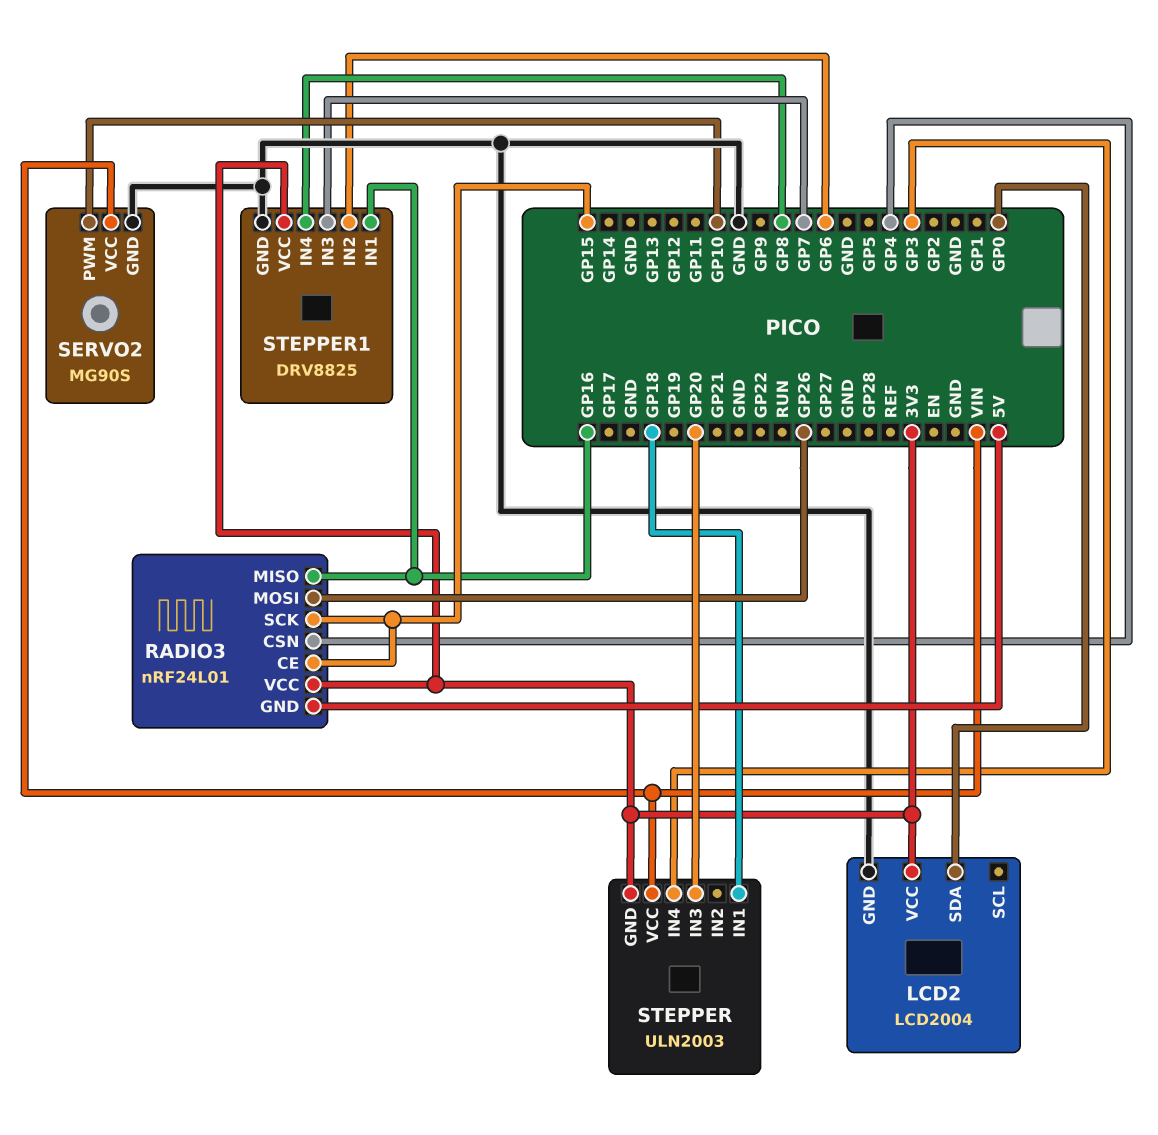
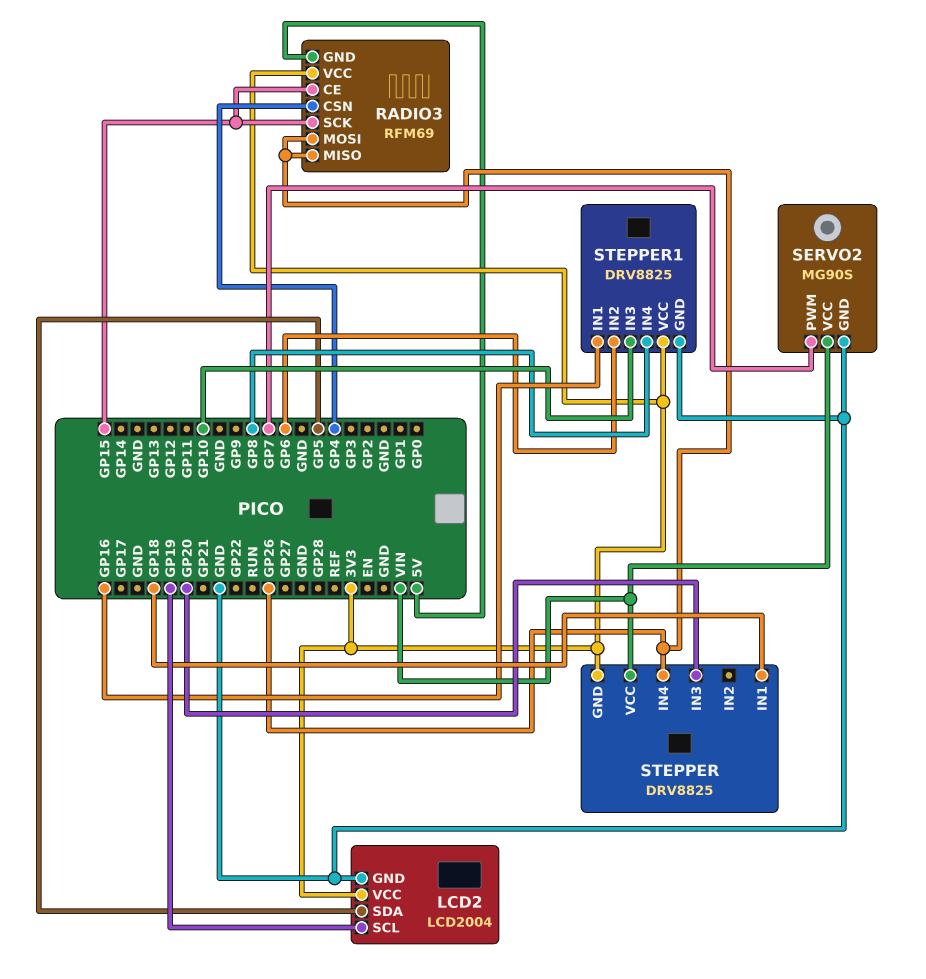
LCD2 pin SCL: none -> GP19
LCD2 pin SDA: GP0 -> GP5
RADIO3: nRF24L01 -> RFM69
RADIO3 pin MISO: GP16 -> GP26
SERVO2 pin PWM: GP10 -> GP7
STEPPER: ULN2003 -> DRV8825
STEPPER pin IN4: GP3 -> GP26
STEPPER1 pin IN3: GP7 -> GP10

